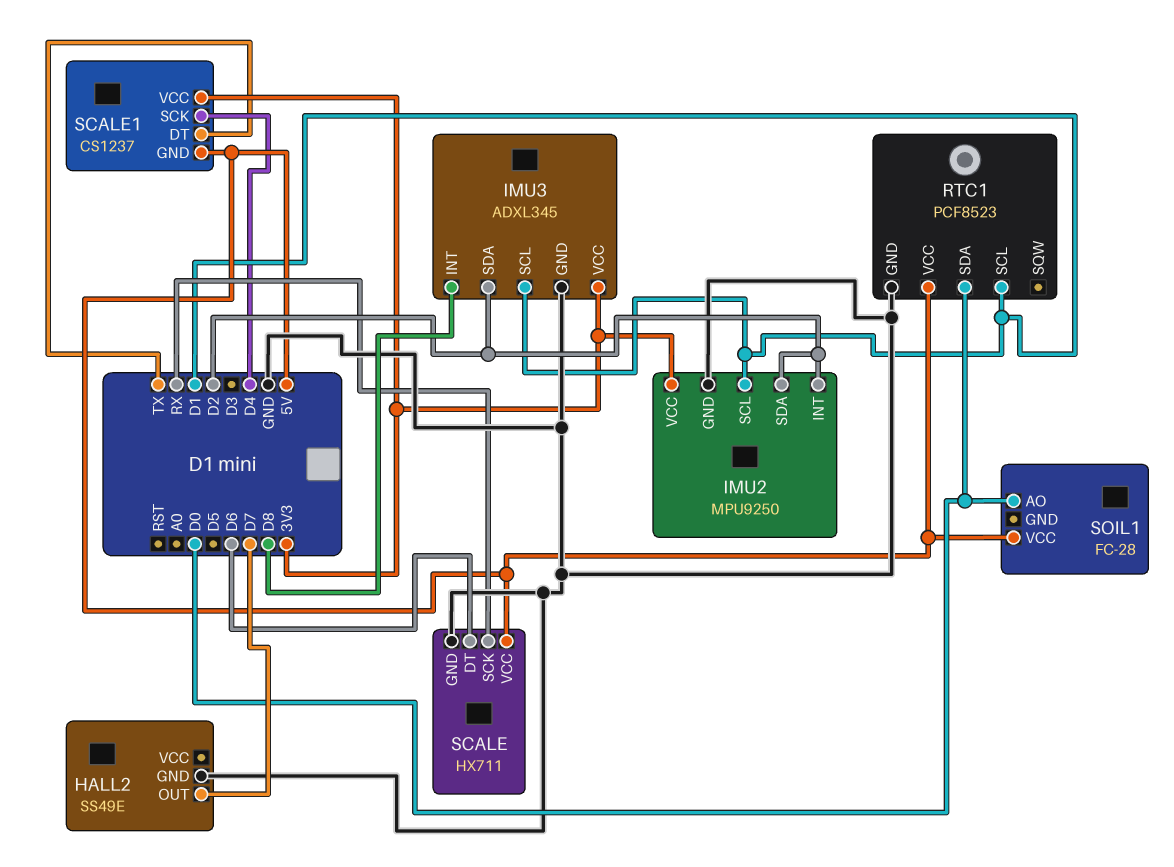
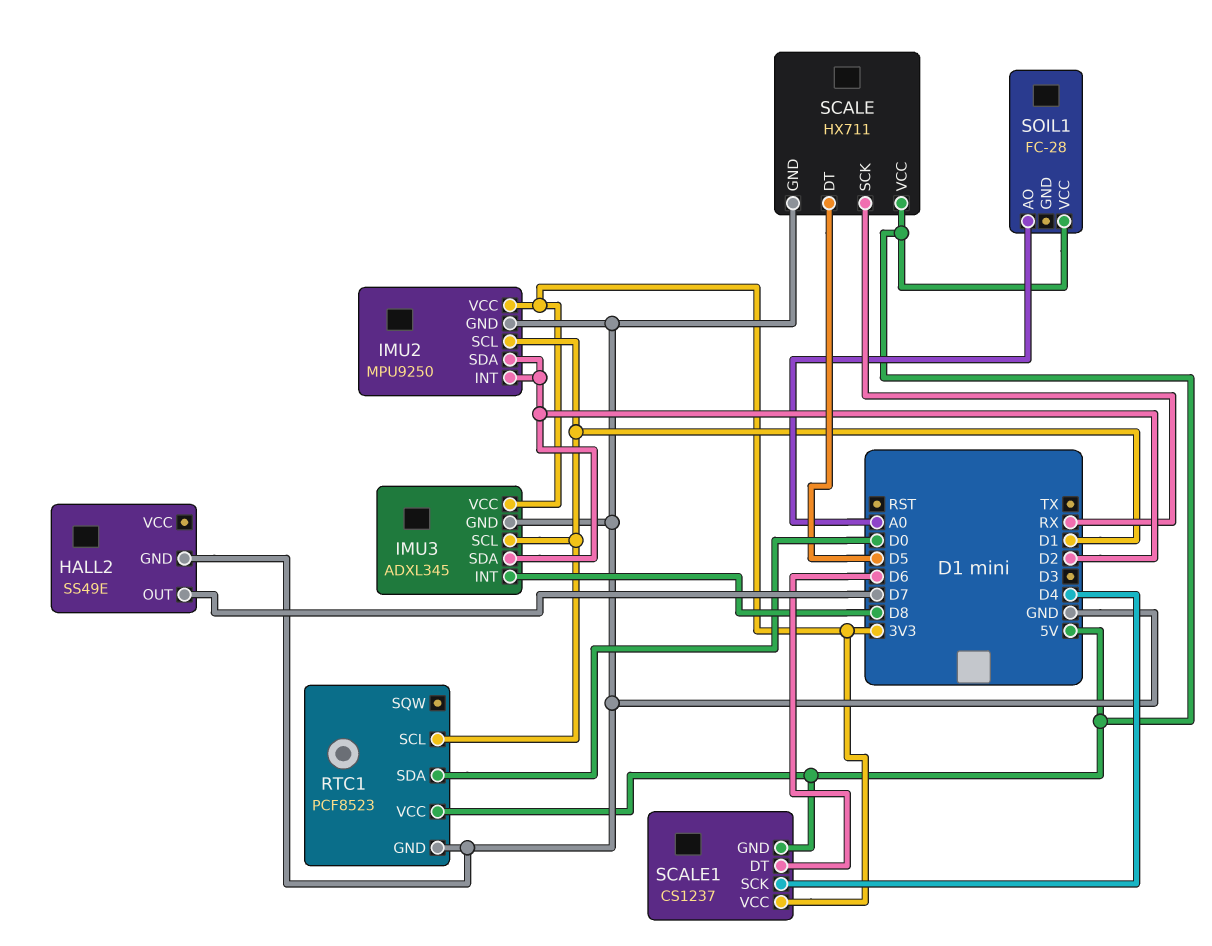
SCALE pin DT: D6 -> D5
SCALE1 pin DT: TX -> D6
SOIL1 pin AO: D0 -> A0

